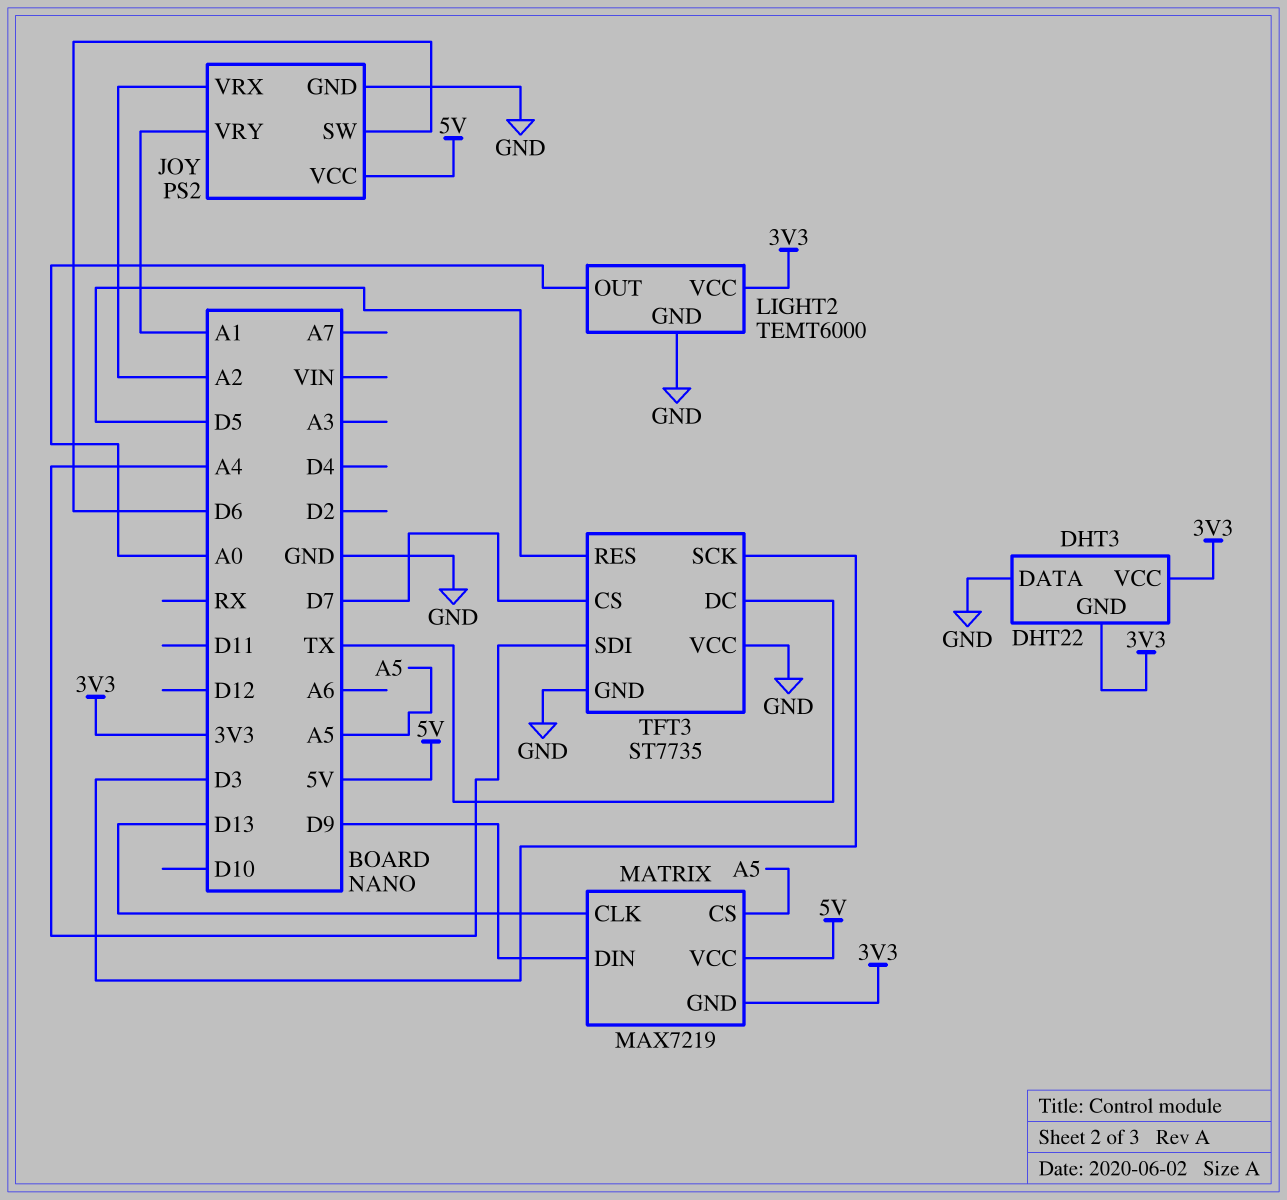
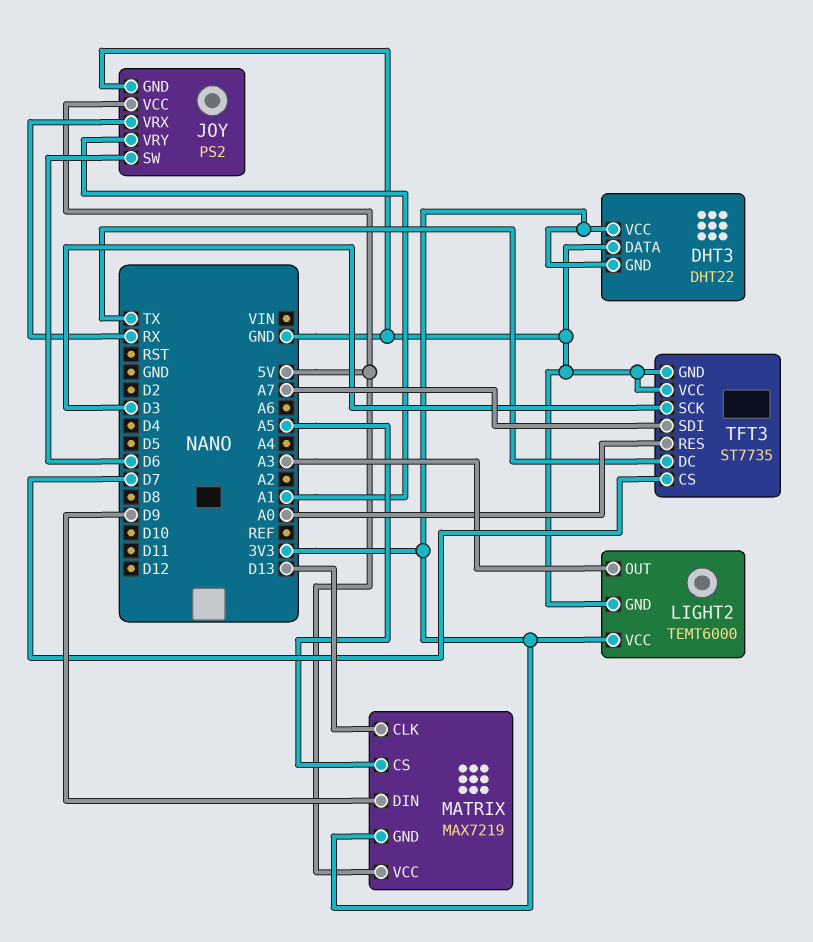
JOY pin VRX: A2 -> RX
LIGHT2 pin OUT: A0 -> A3
TFT3 pin RES: D5 -> A0
TFT3 pin SDI: A4 -> A7

